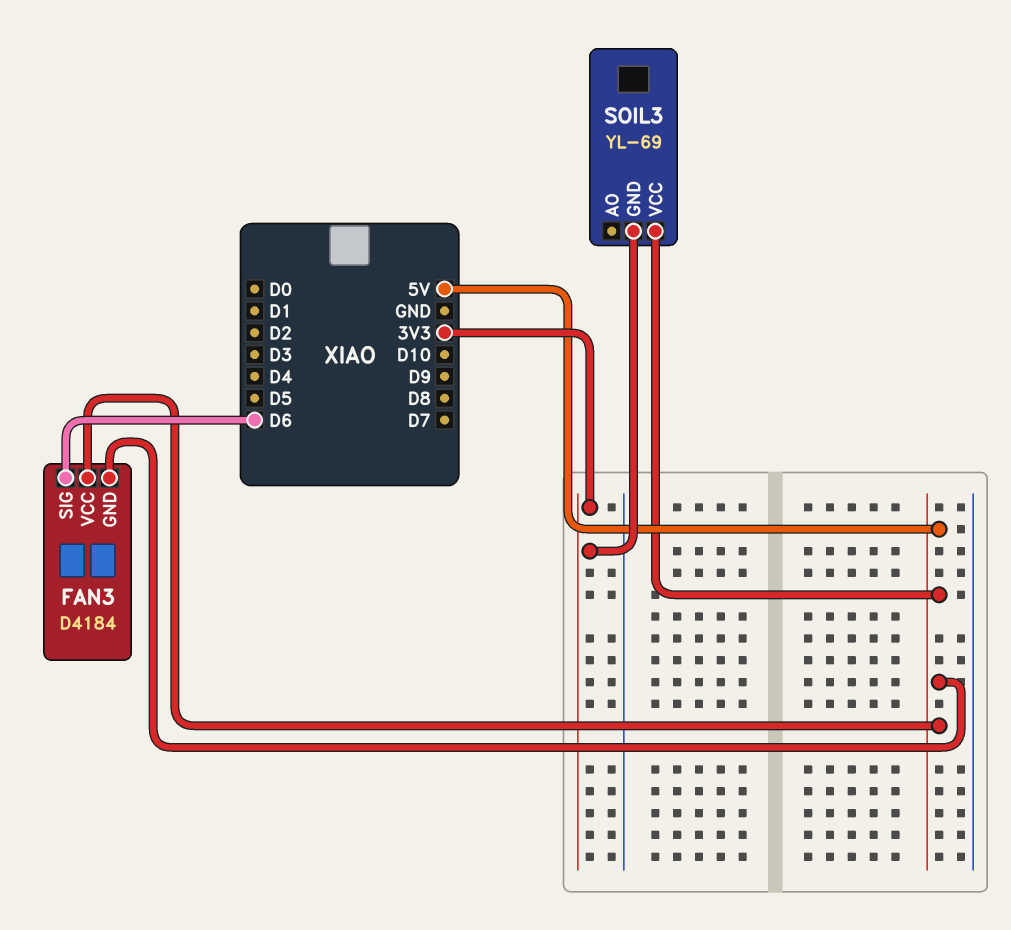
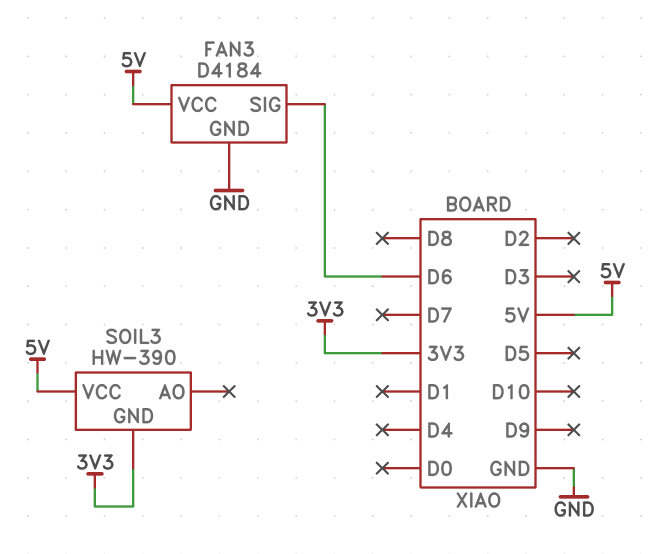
FAN3 pin GND: 5V -> GND
SOIL3: YL-69 -> HW-390

